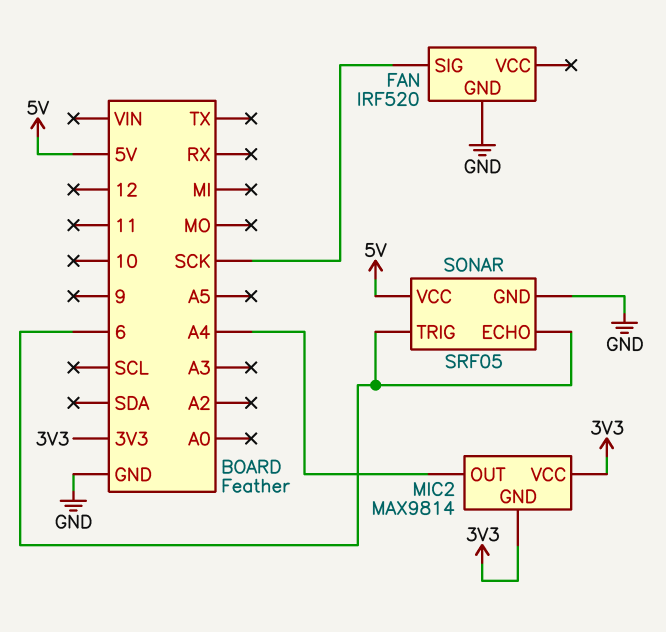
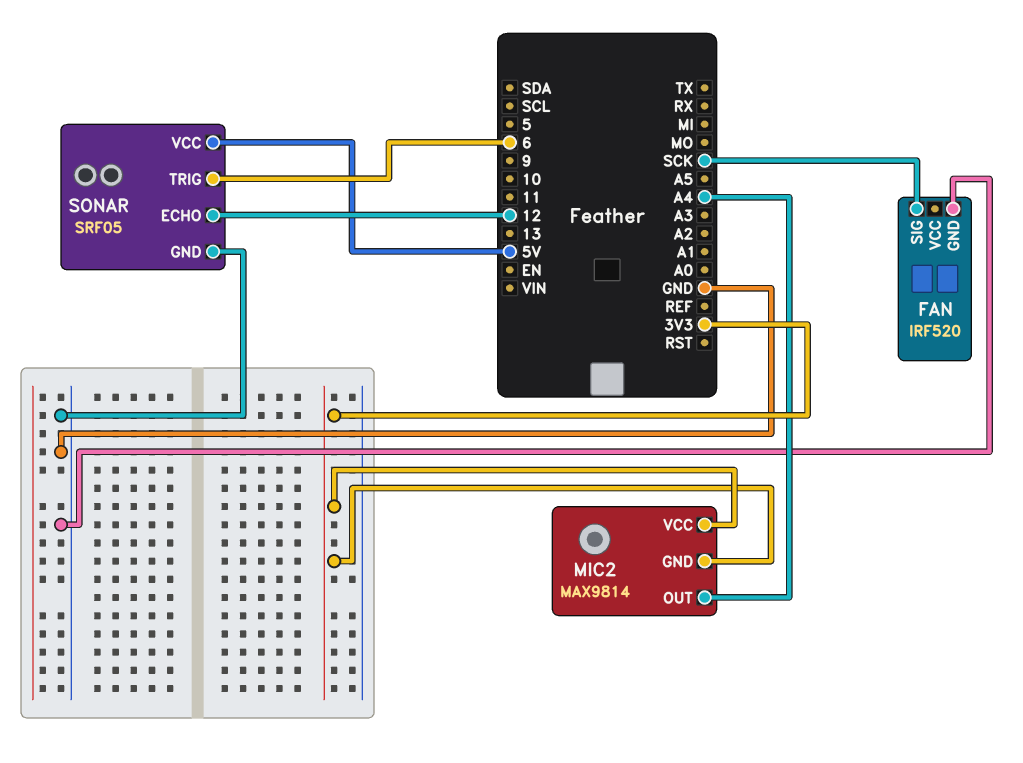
SONAR pin ECHO: 6 -> 12

